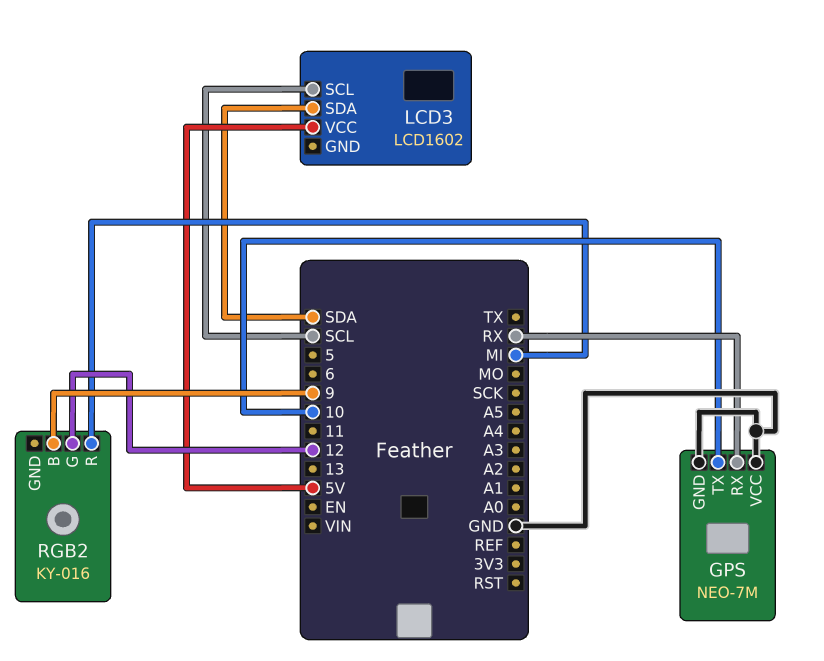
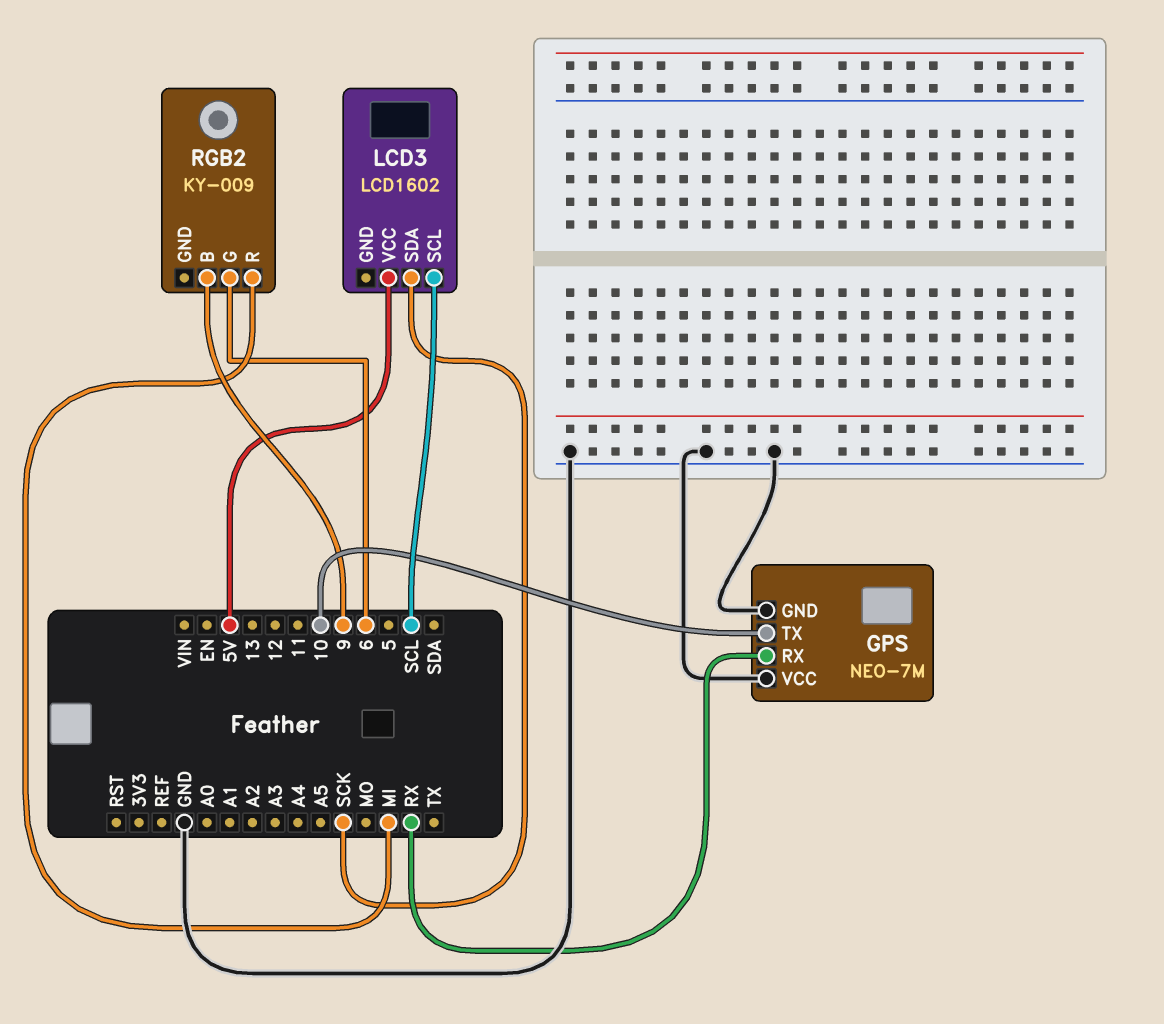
LCD3 pin SDA: SDA -> SCK
RGB2: KY-016 -> KY-009
RGB2 pin G: 12 -> 6

